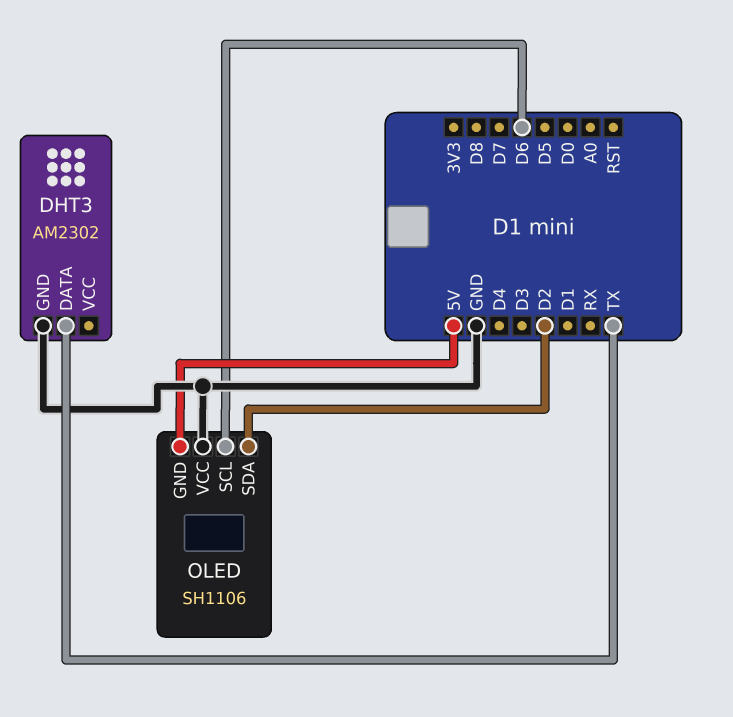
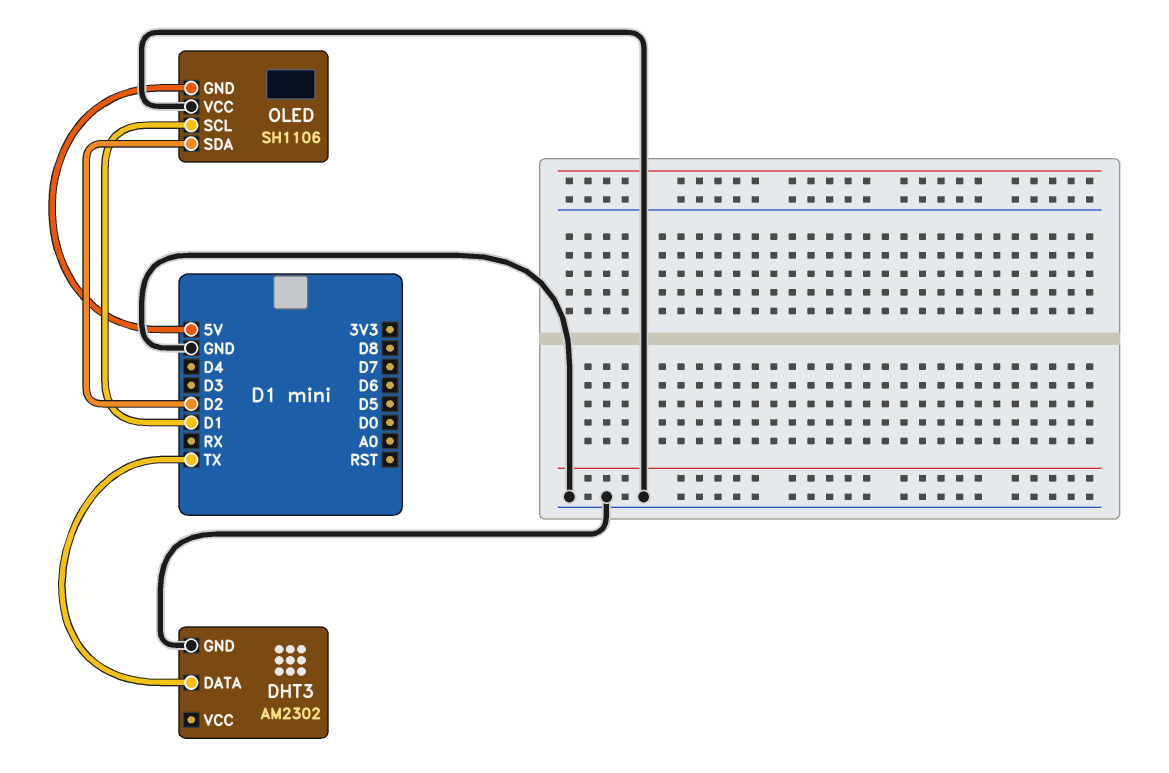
OLED pin SCL: D6 -> D1

